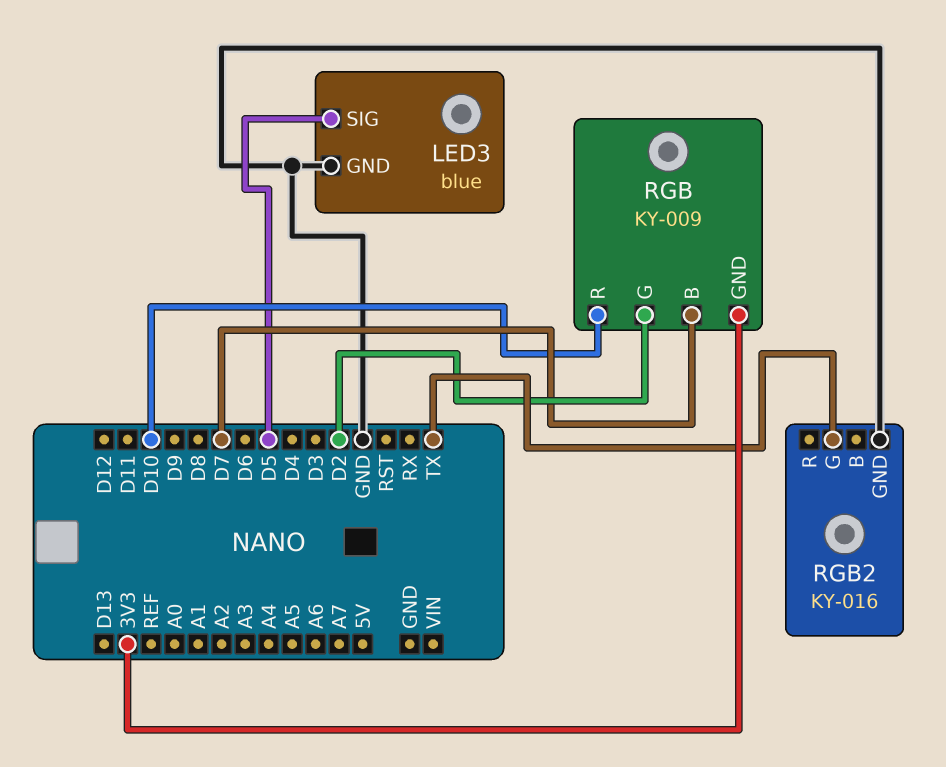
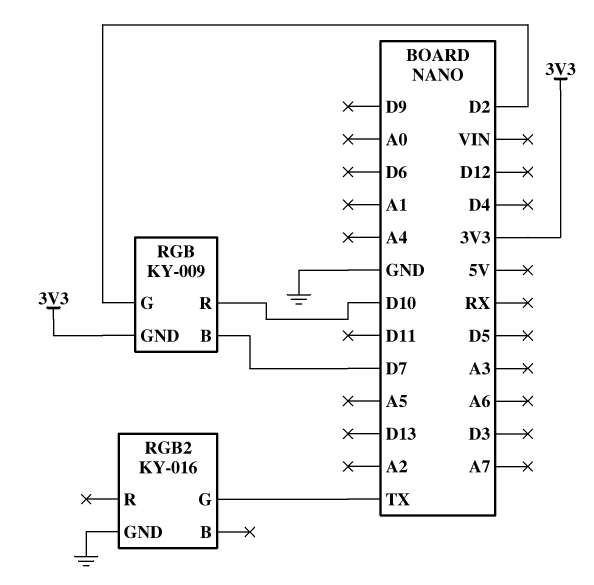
LED3: blue -> none
LED3 pin GND: GND -> none
LED3 pin SIG: D5 -> none

